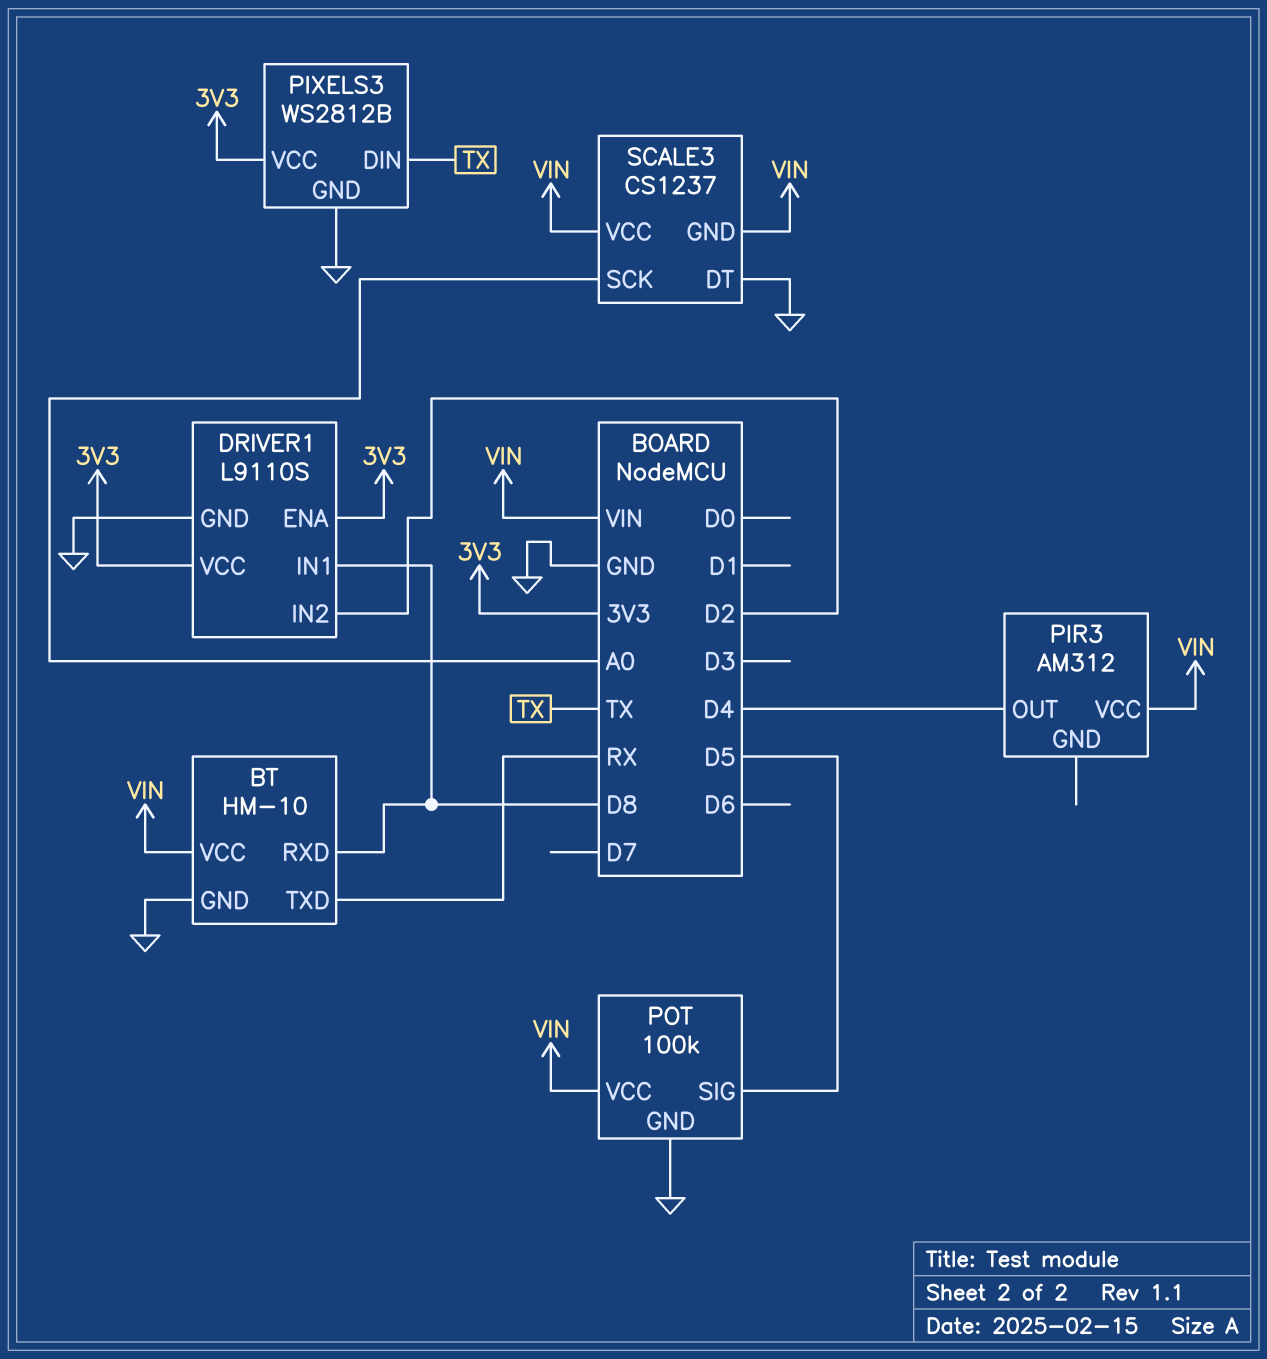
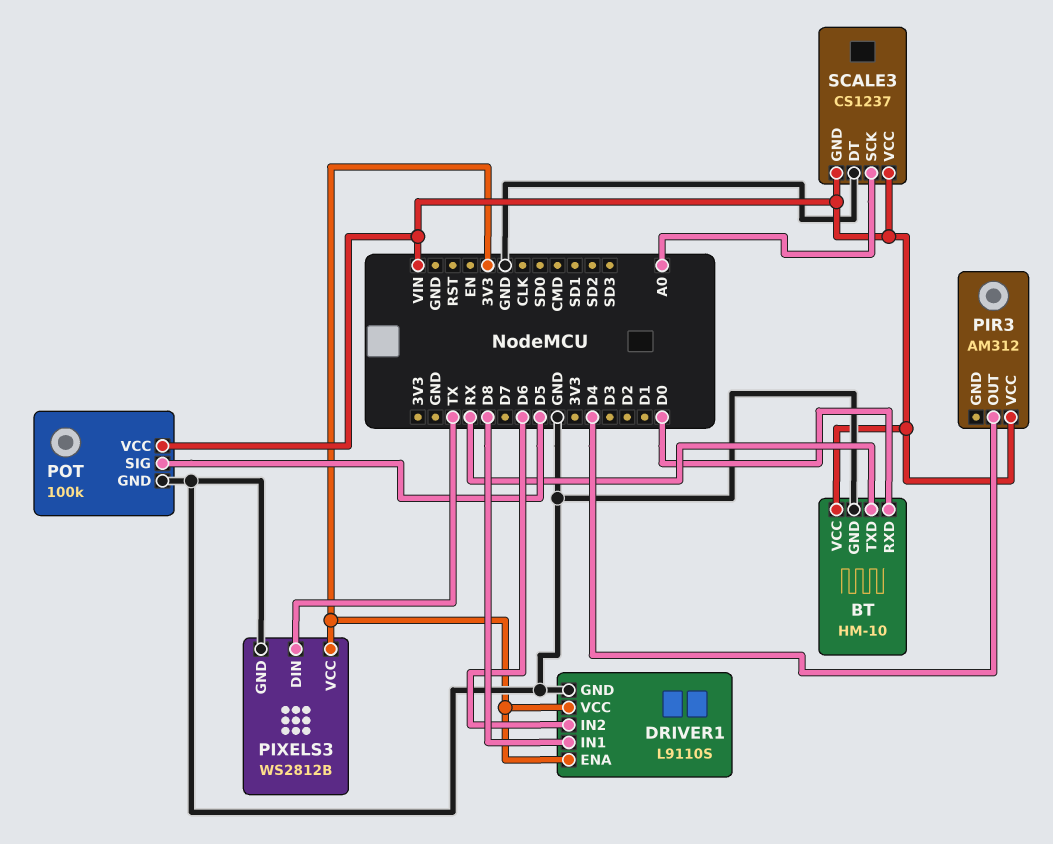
BT pin RXD: D8 -> D0
DRIVER1 pin IN2: D2 -> D6

